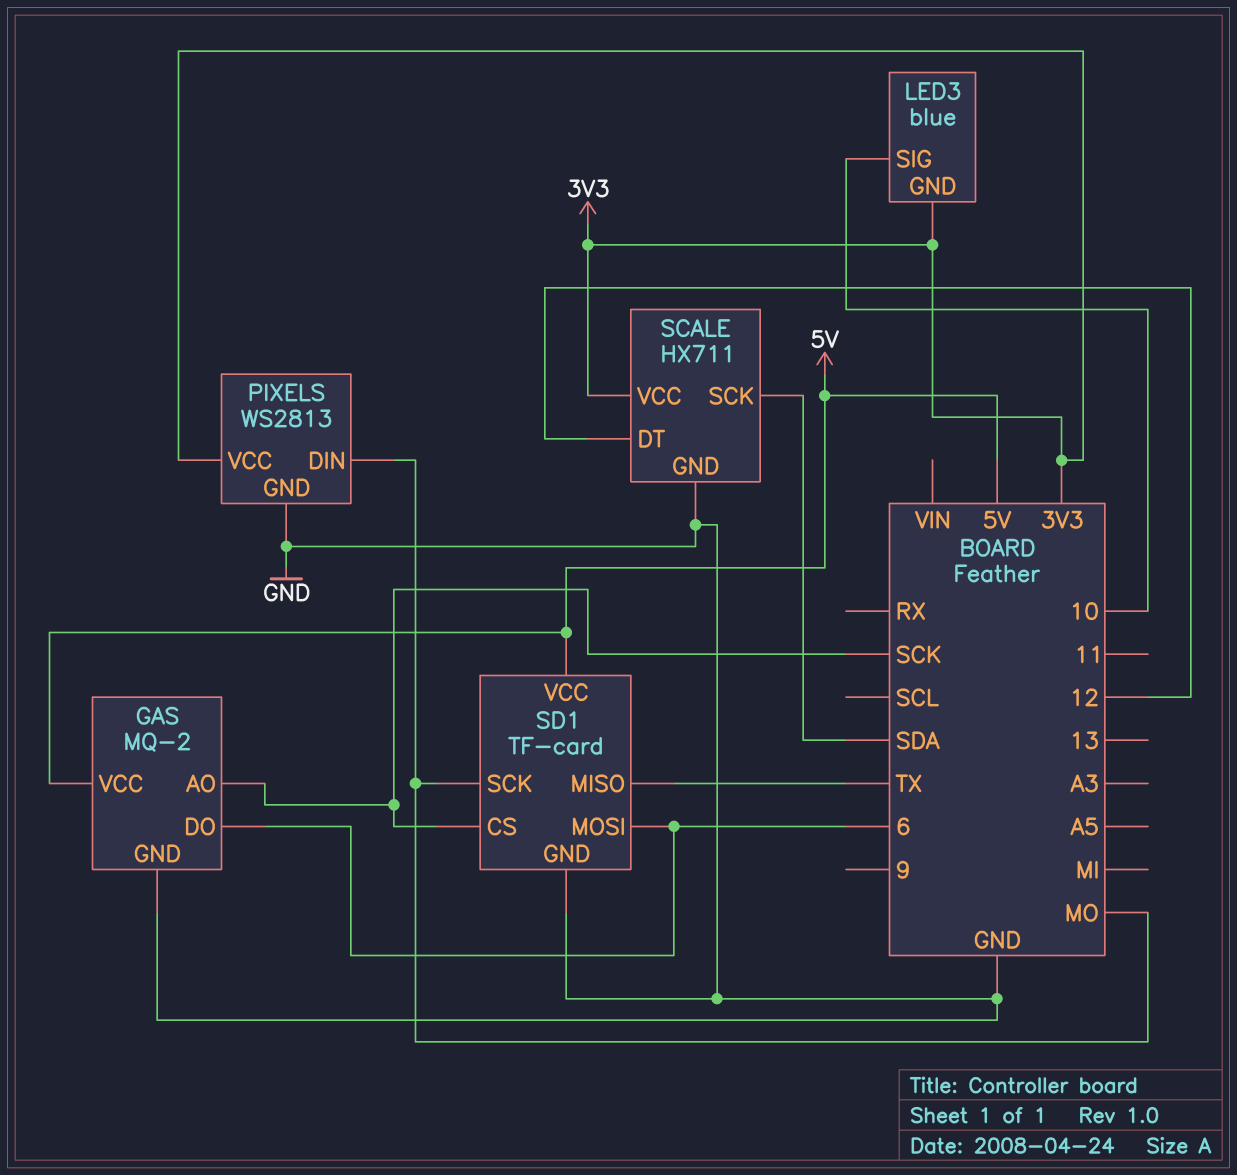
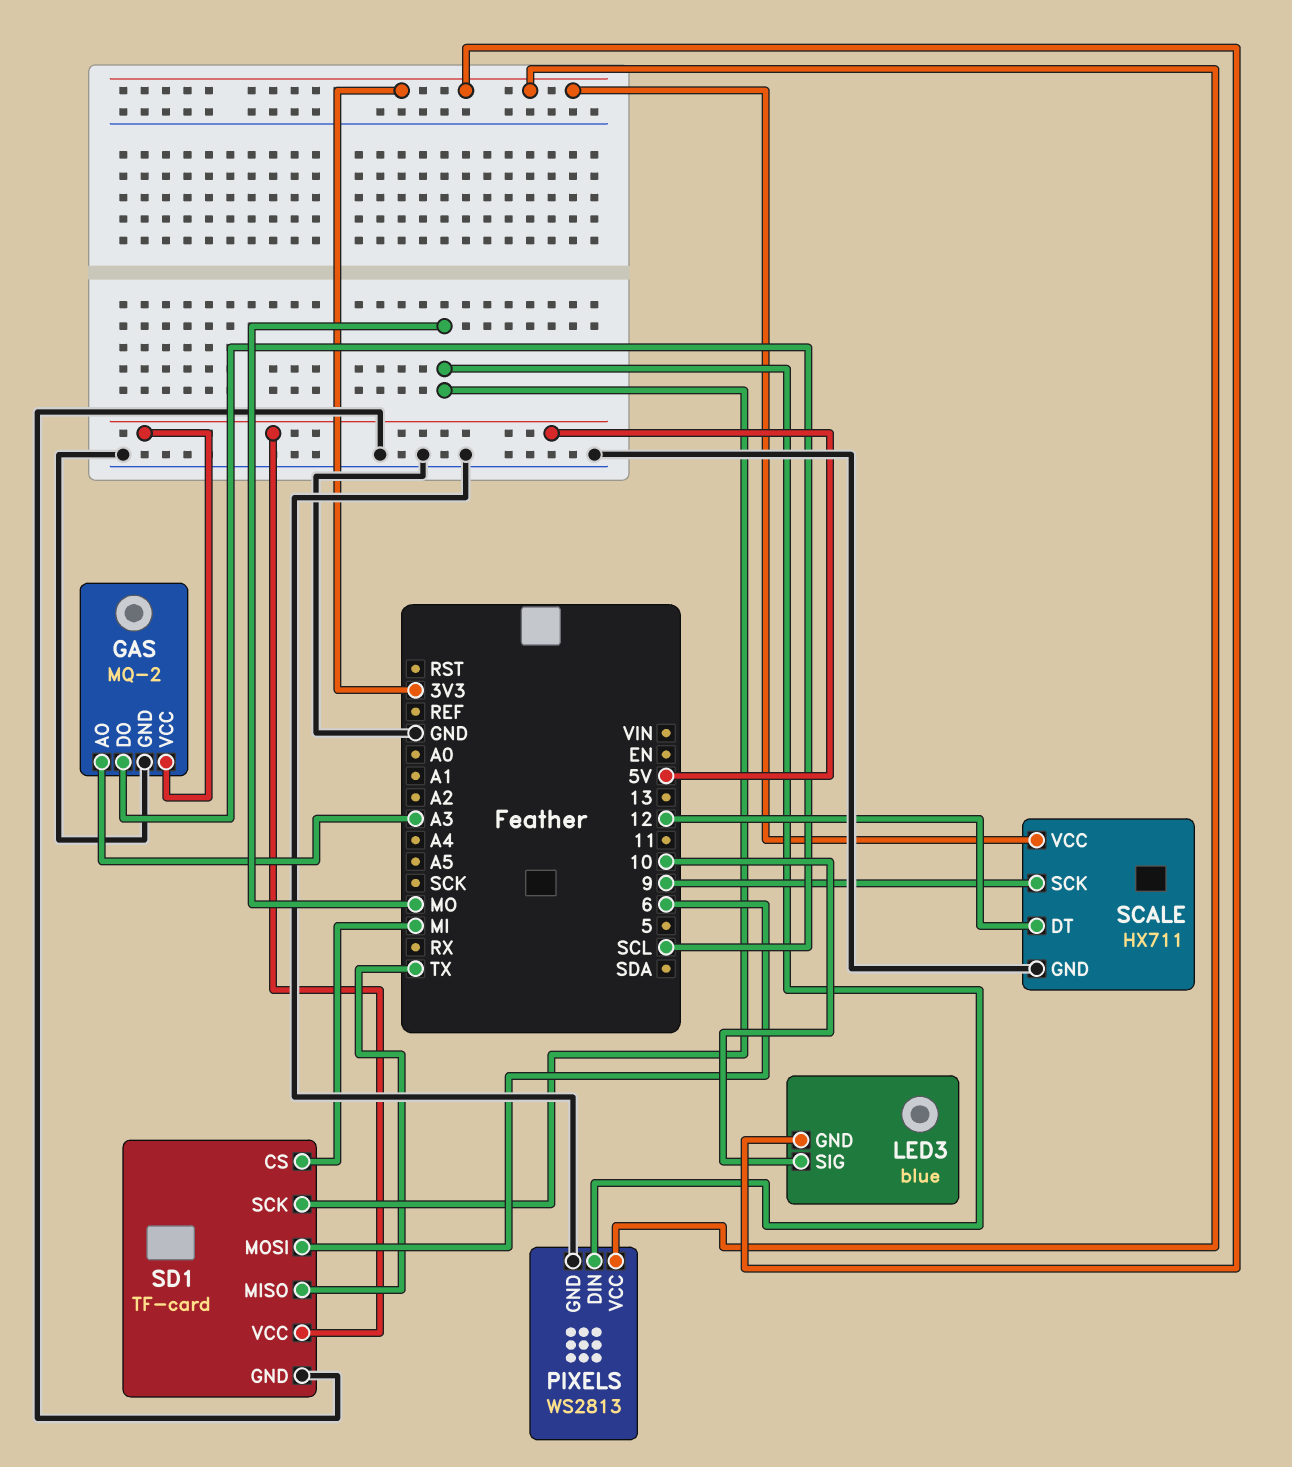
GAS pin AO: SCK -> A3
GAS pin DO: 6 -> SCL
SCALE pin SCK: SDA -> 9
SD1 pin CS: SCK -> MI

